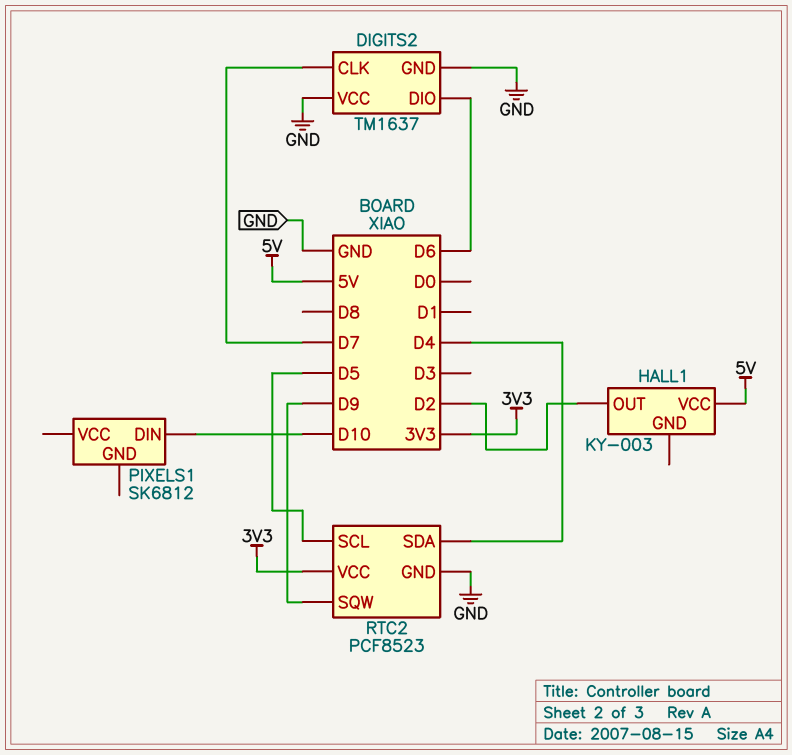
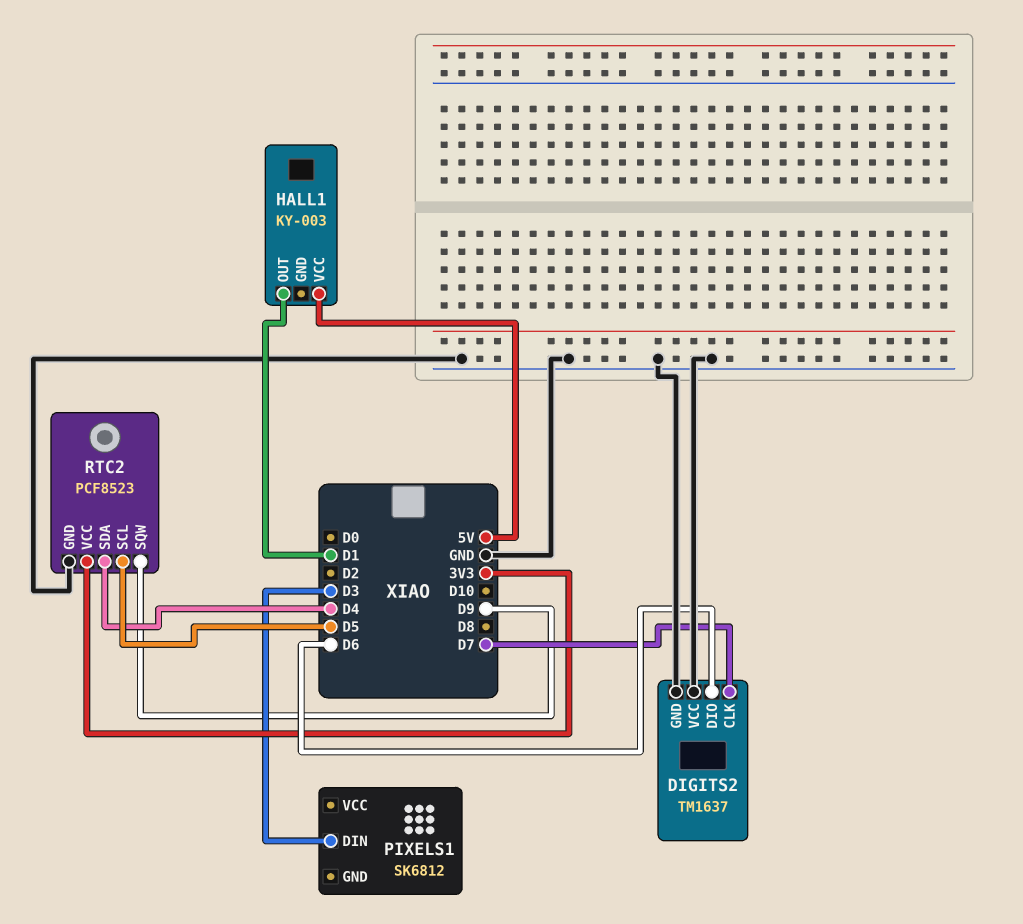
HALL1 pin OUT: D2 -> D1
PIXELS1 pin DIN: D10 -> D3

